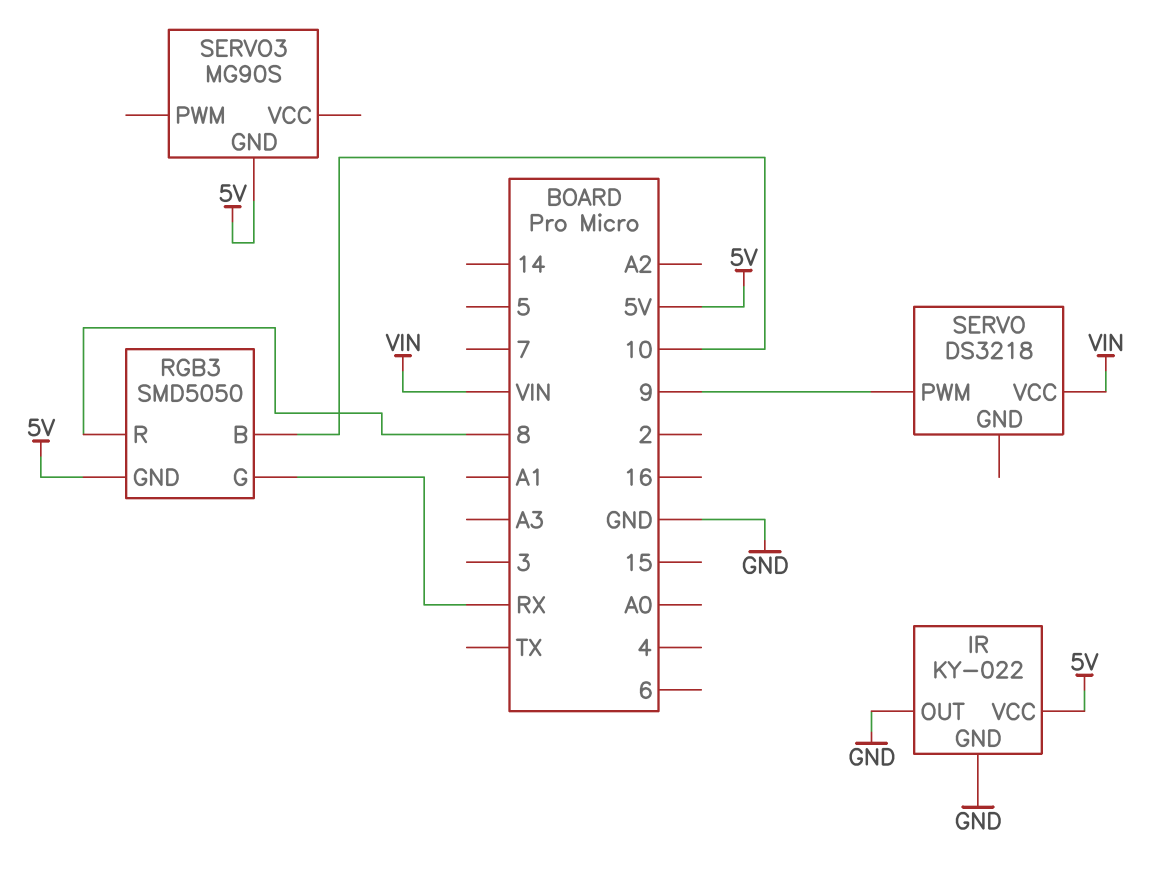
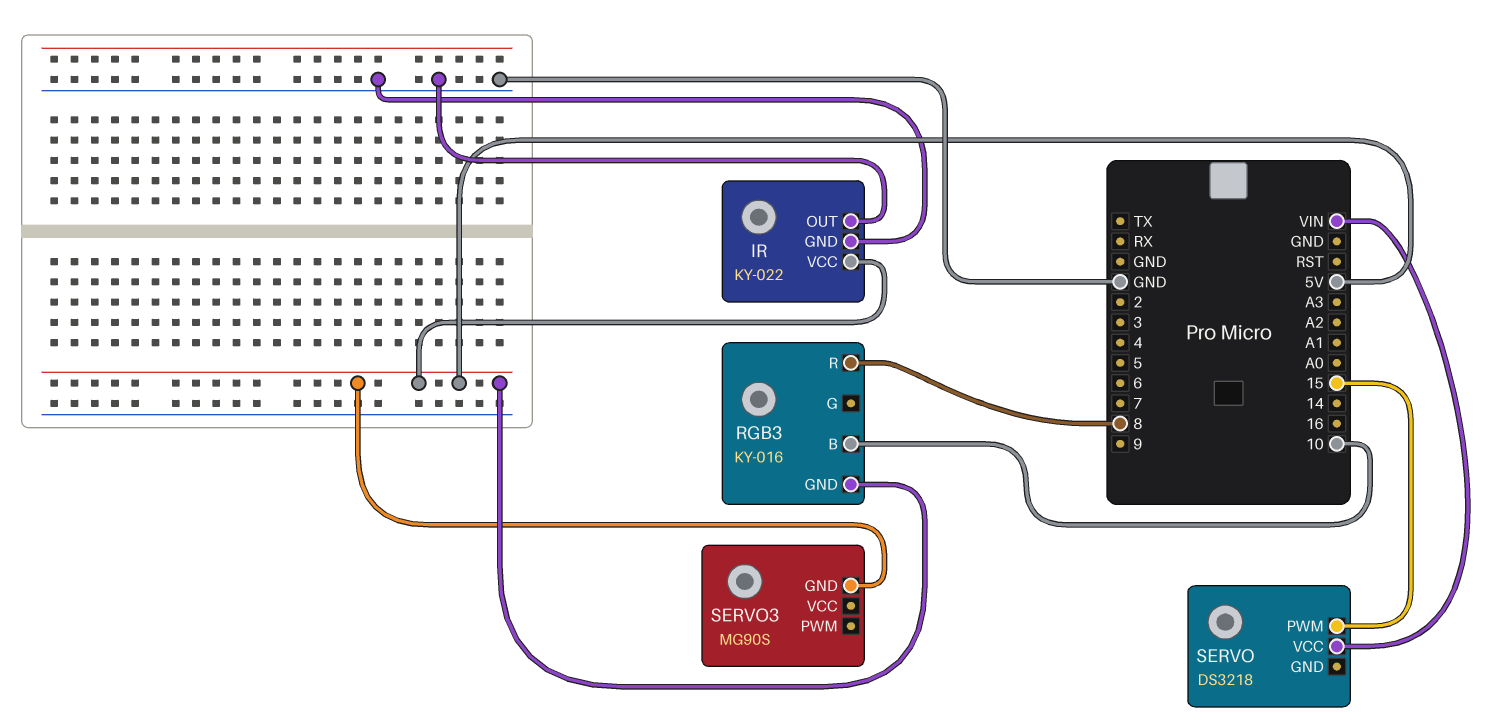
RGB3: SMD5050 -> KY-016
RGB3 pin G: RX -> none
SERVO pin PWM: 9 -> 15

